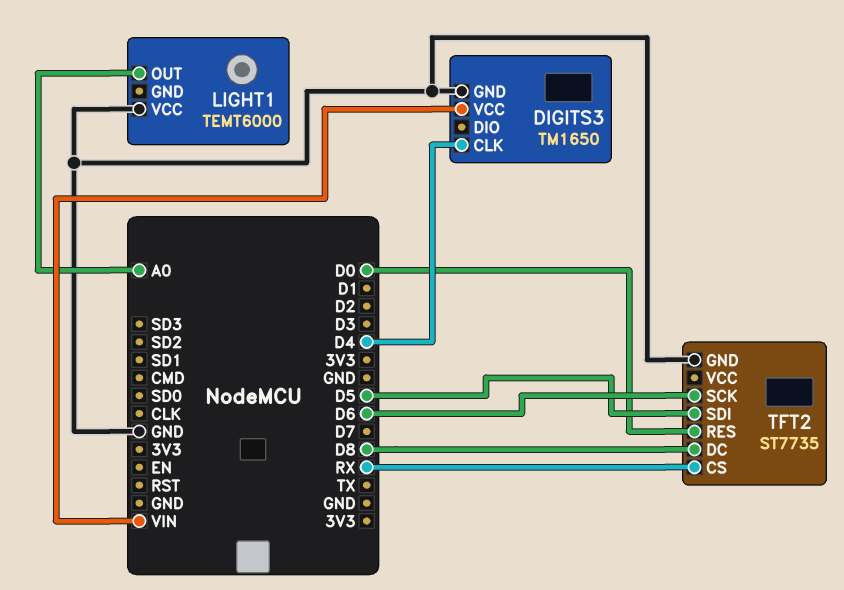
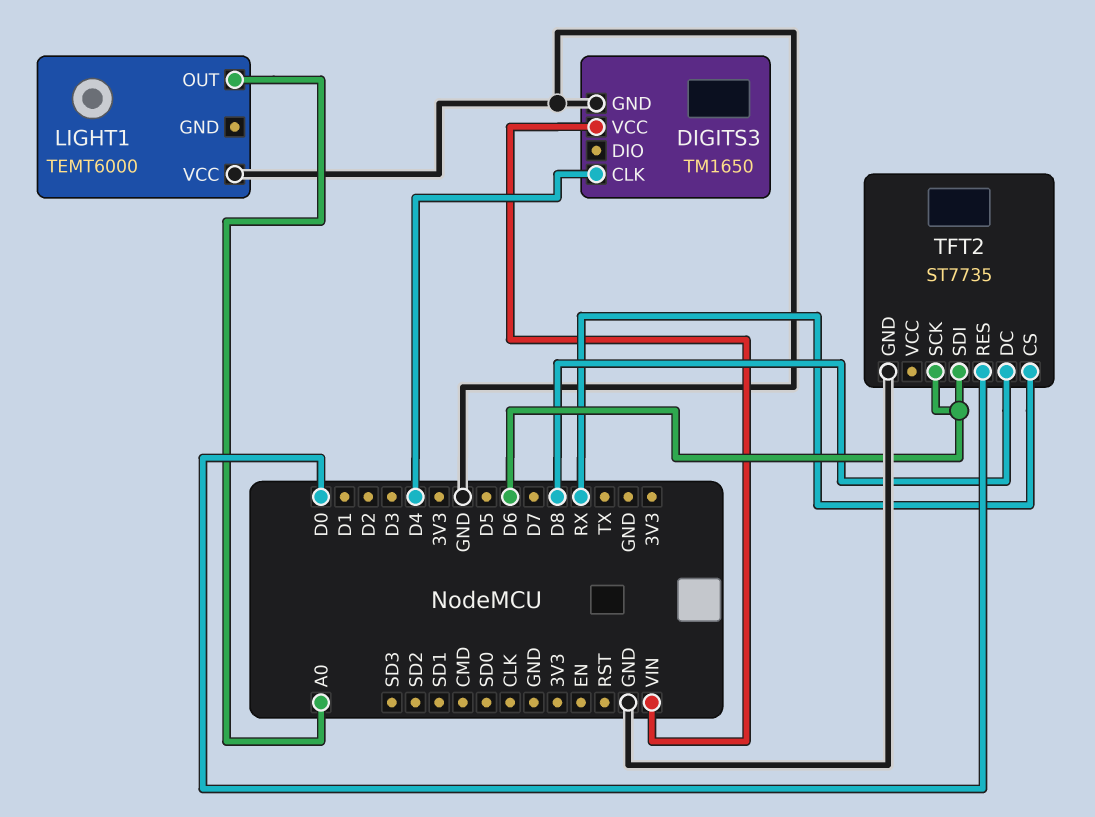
TFT2 pin SDI: D5 -> D6

